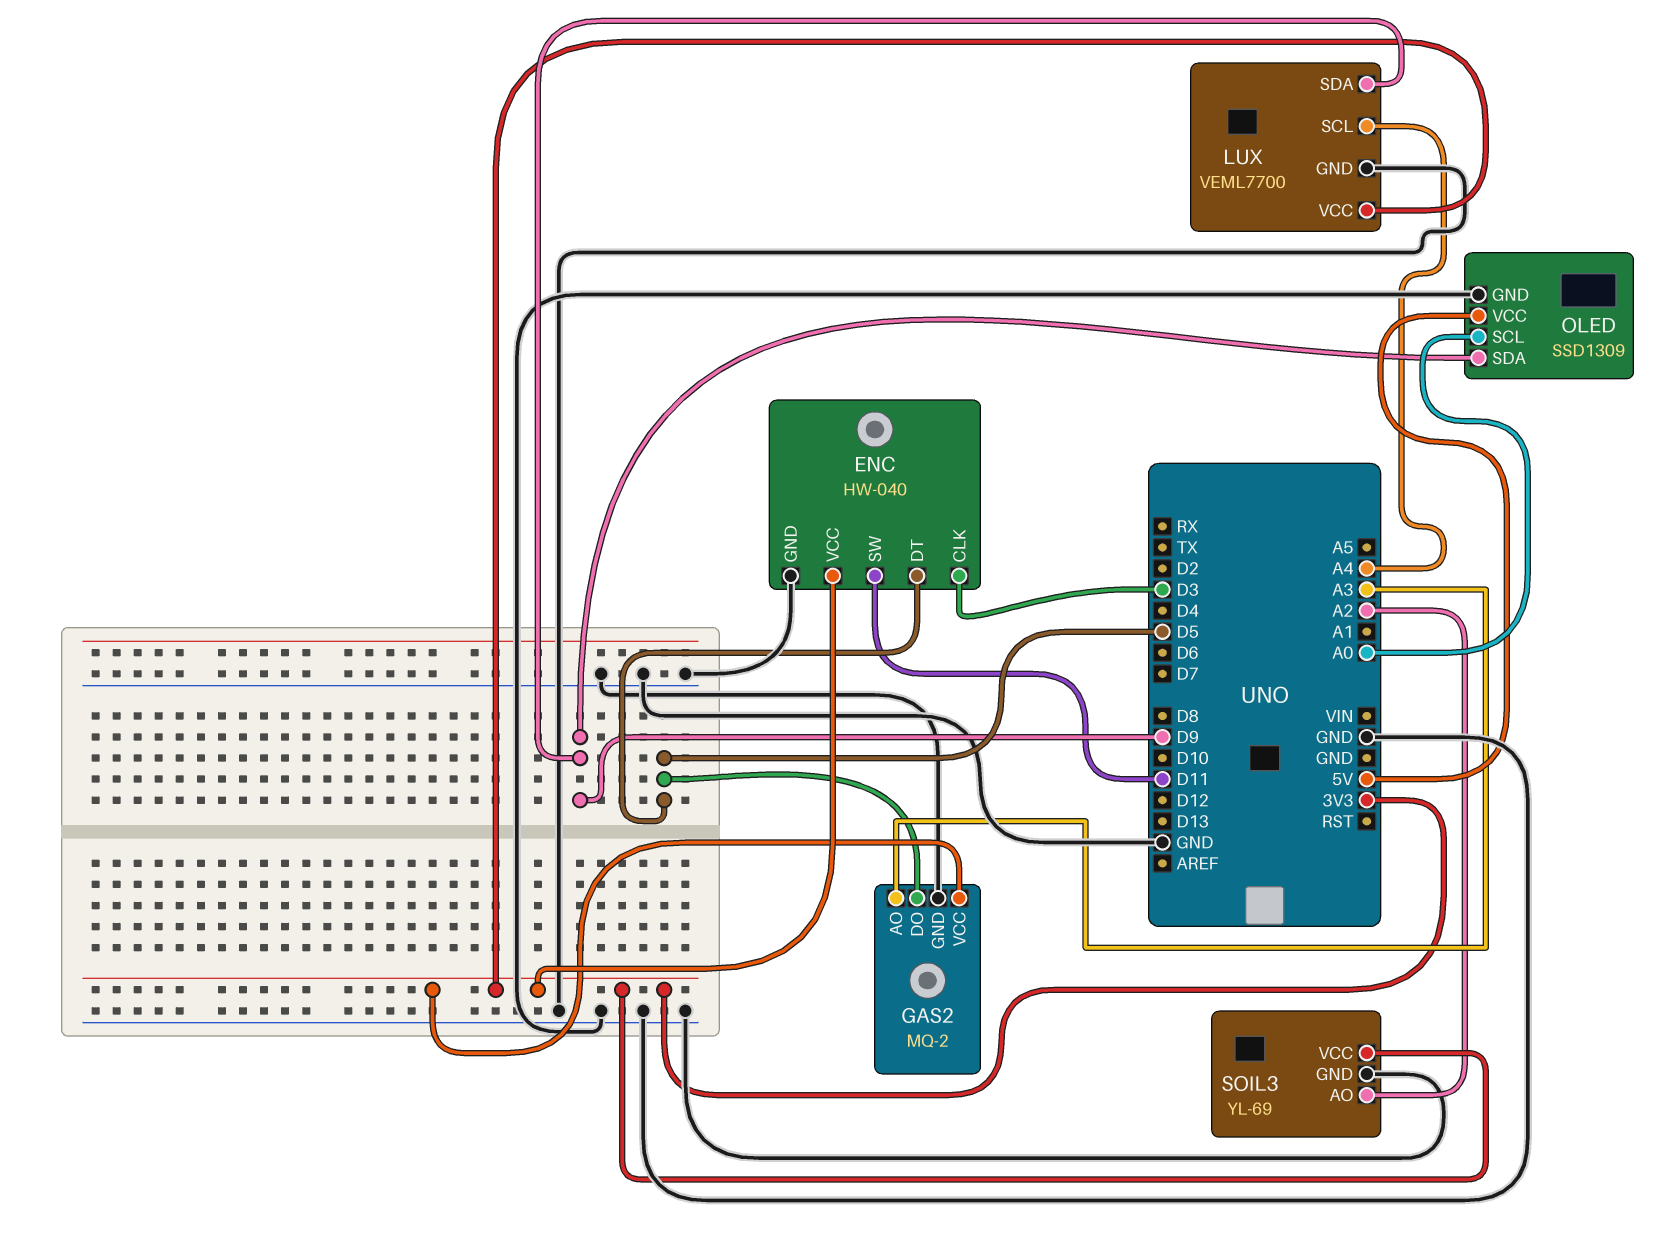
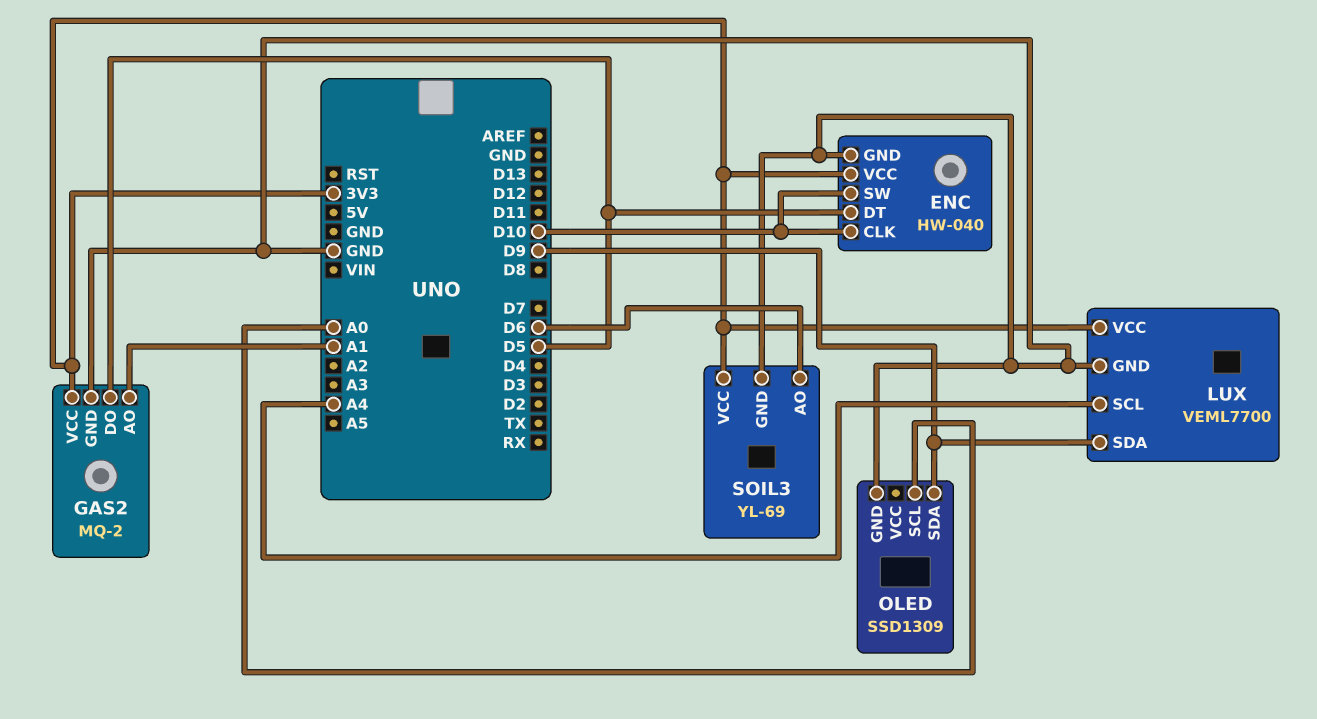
ENC pin CLK: D3 -> D10
ENC pin SW: D11 -> D10
GAS2 pin AO: A3 -> A1
OLED pin VCC: 5V -> none
SOIL3 pin AO: A2 -> D6

